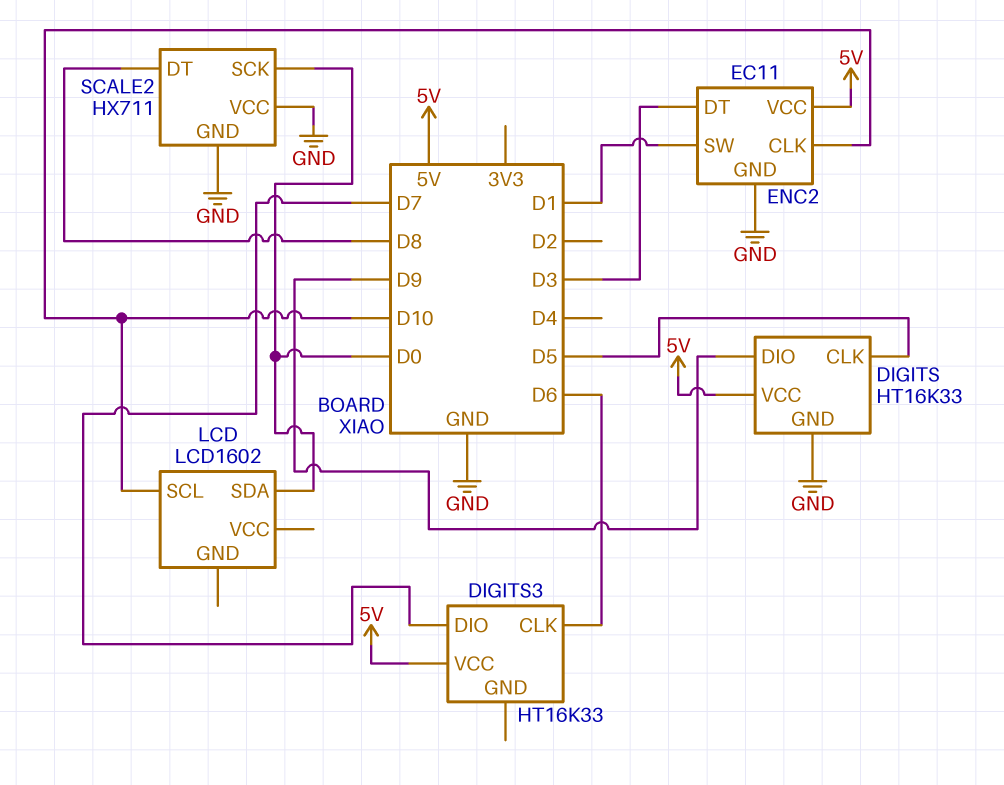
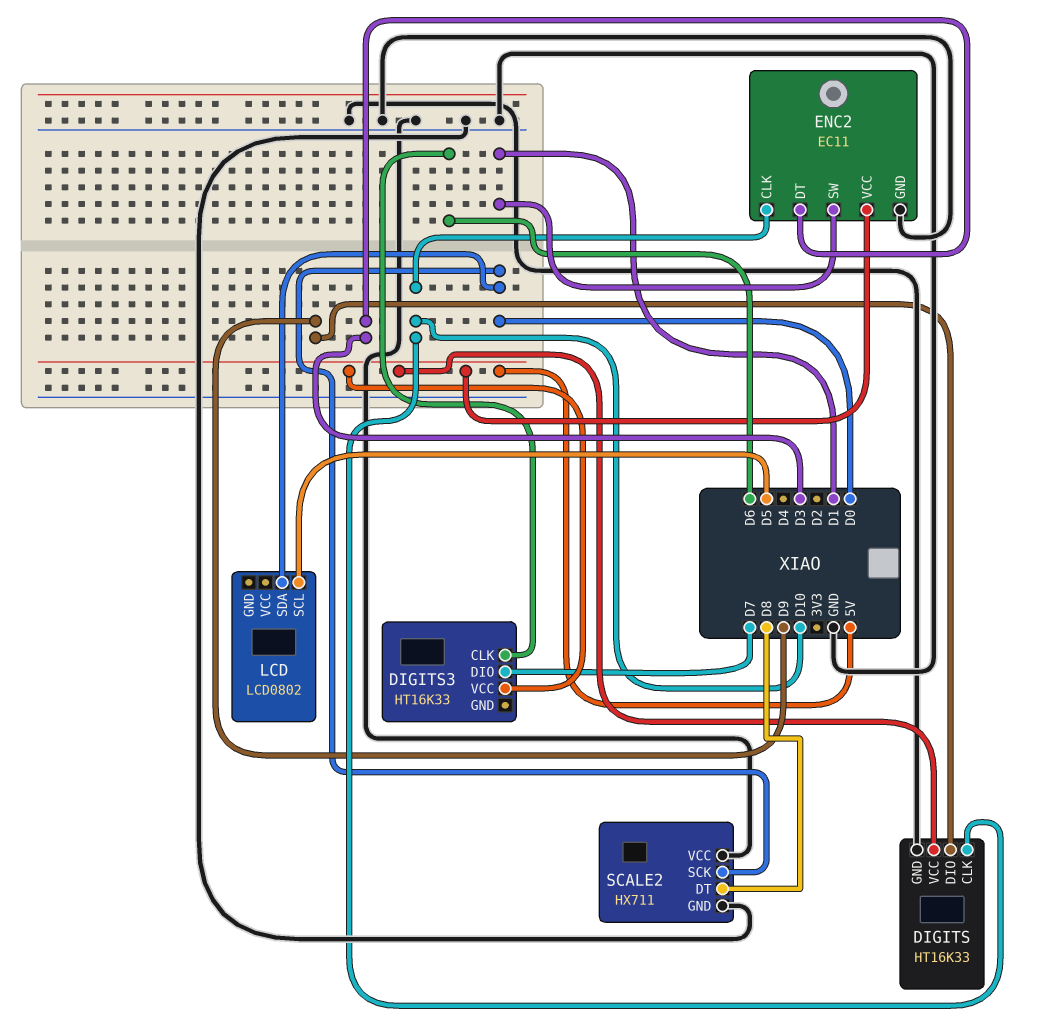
DIGITS pin CLK: D5 -> D10
LCD: LCD1602 -> LCD0802
LCD pin SCL: D10 -> D5

